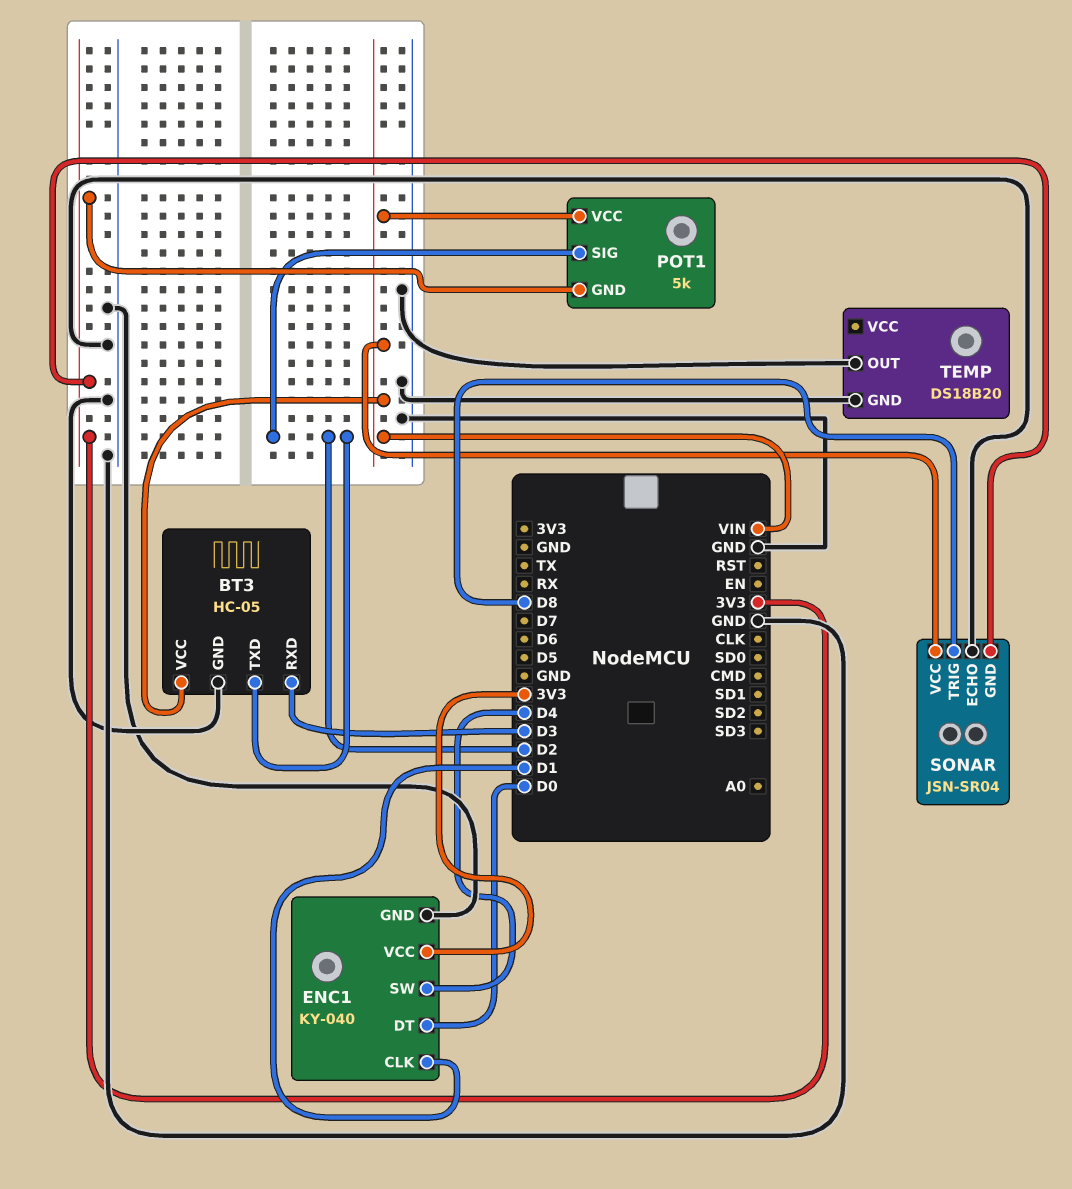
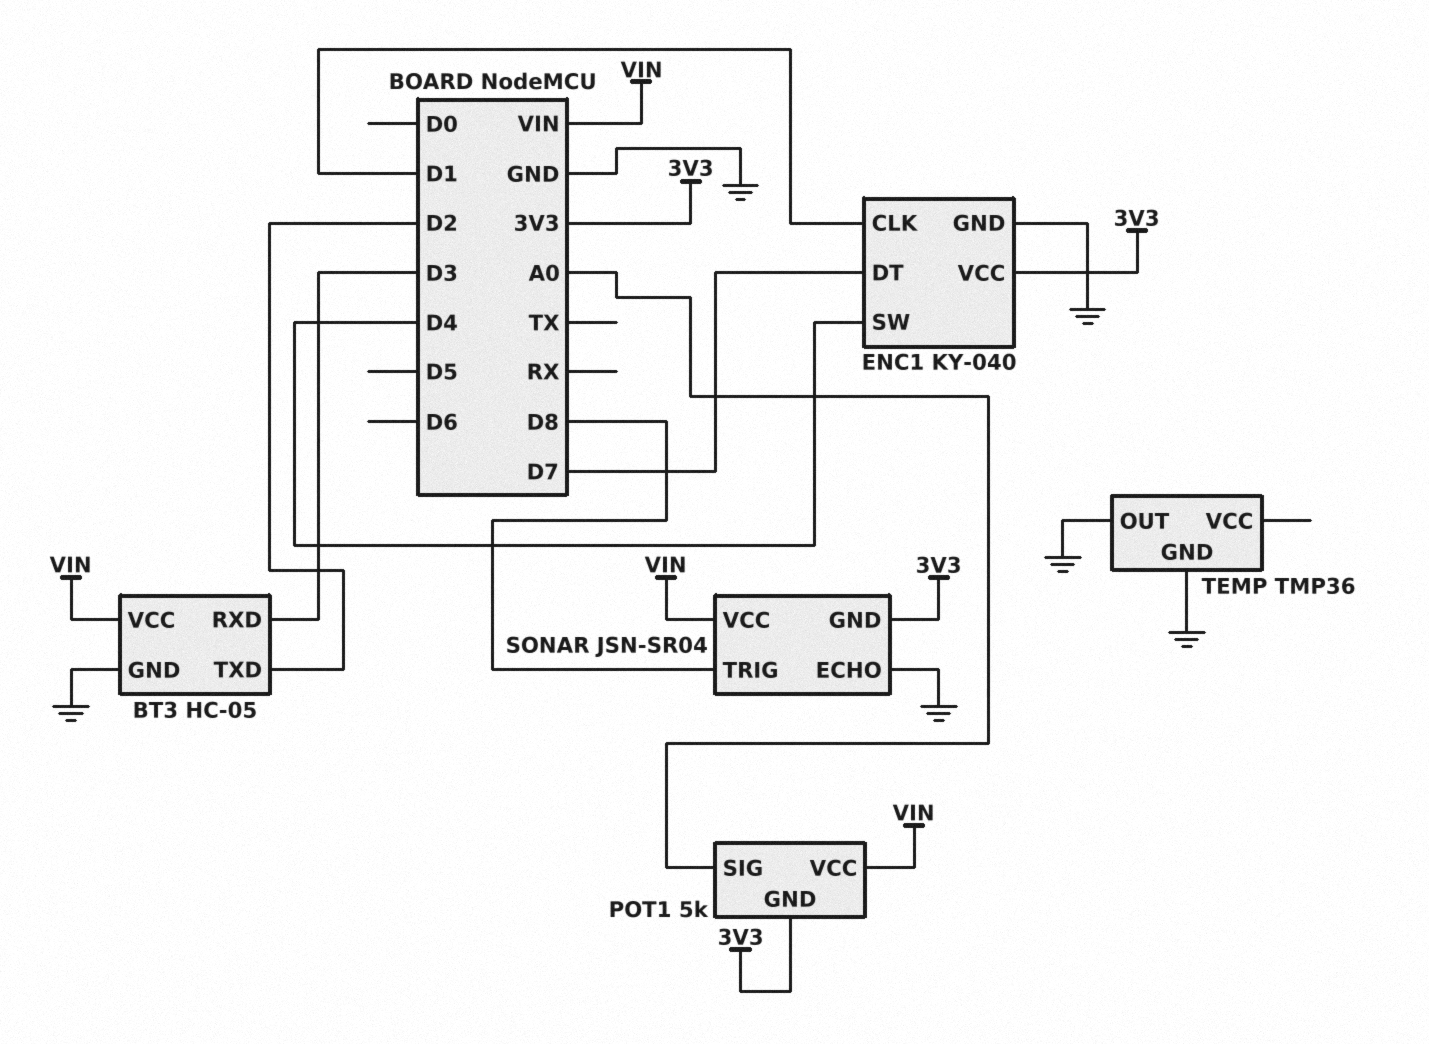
ENC1 pin DT: D0 -> D7
POT1 pin SIG: D2 -> A0
TEMP: DS18B20 -> TMP36

